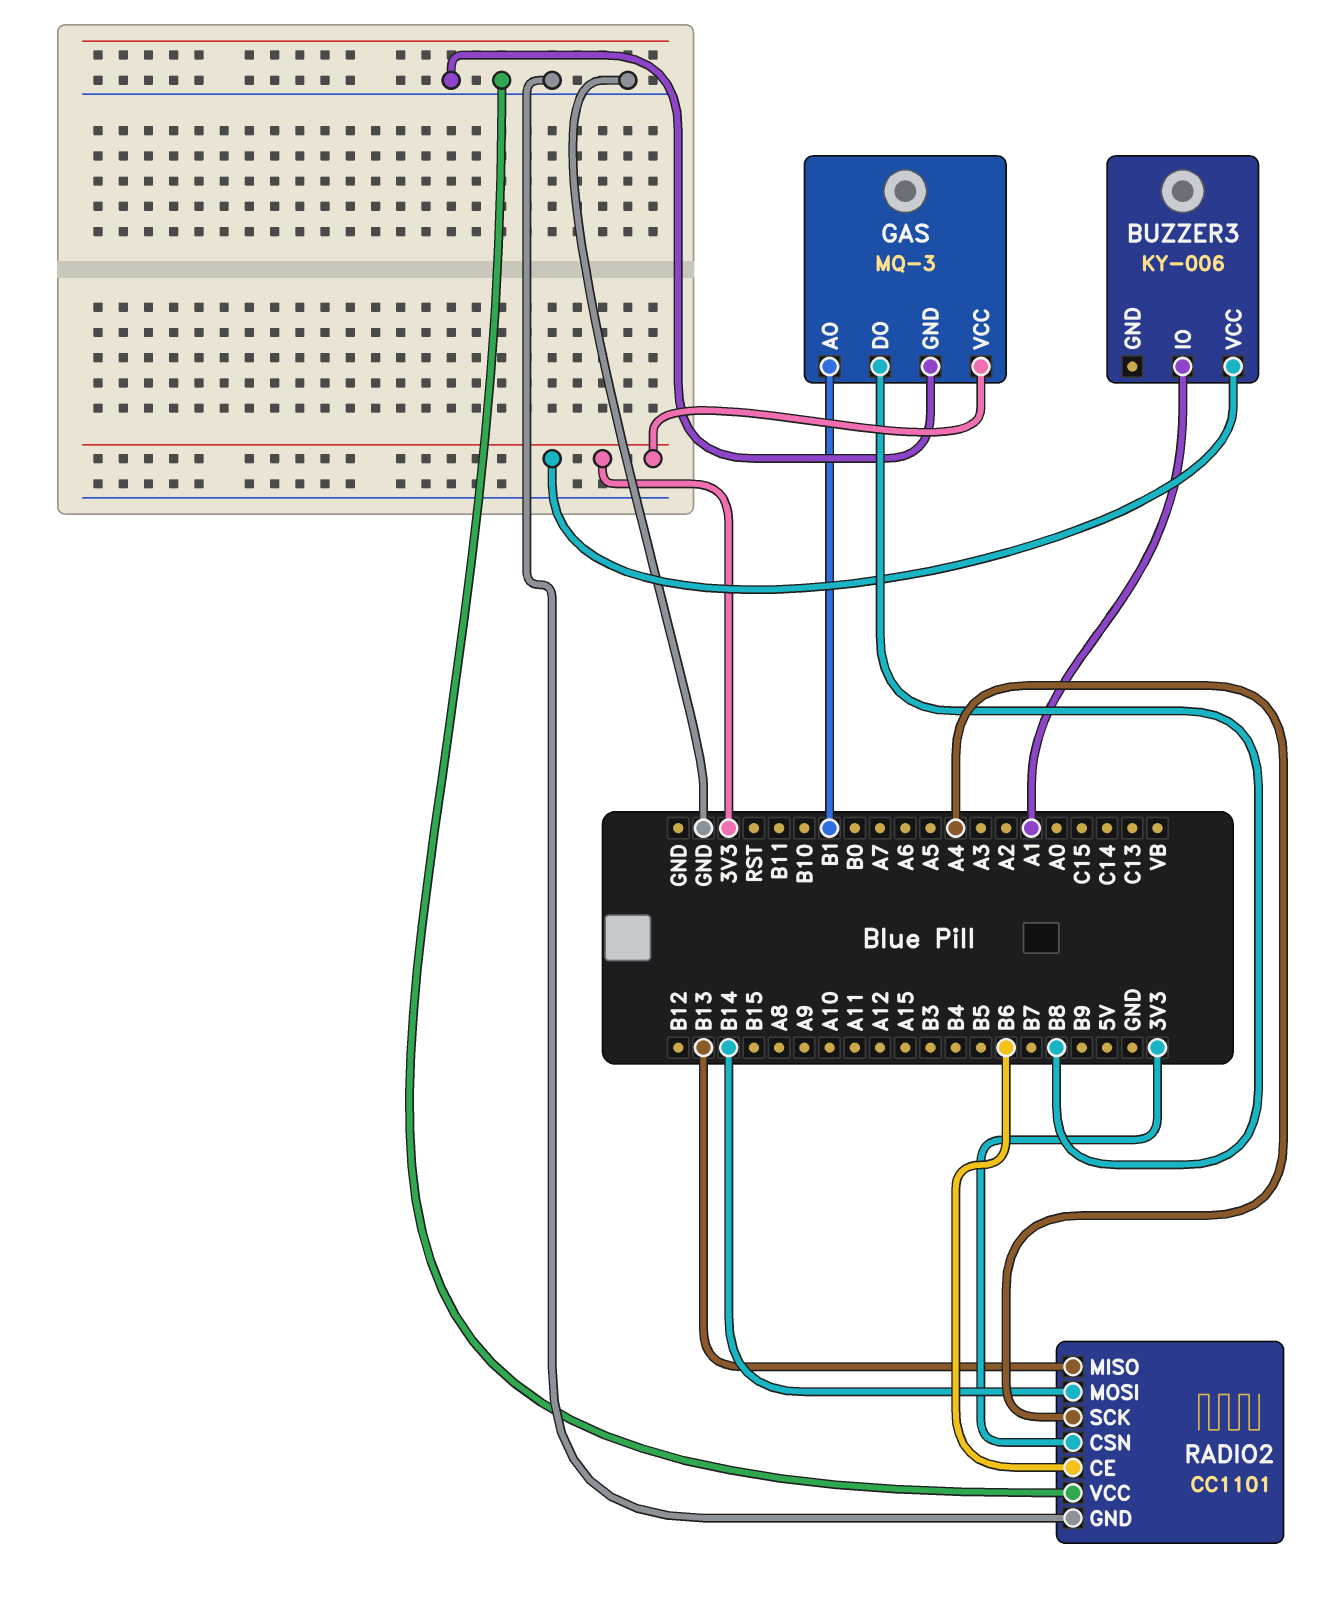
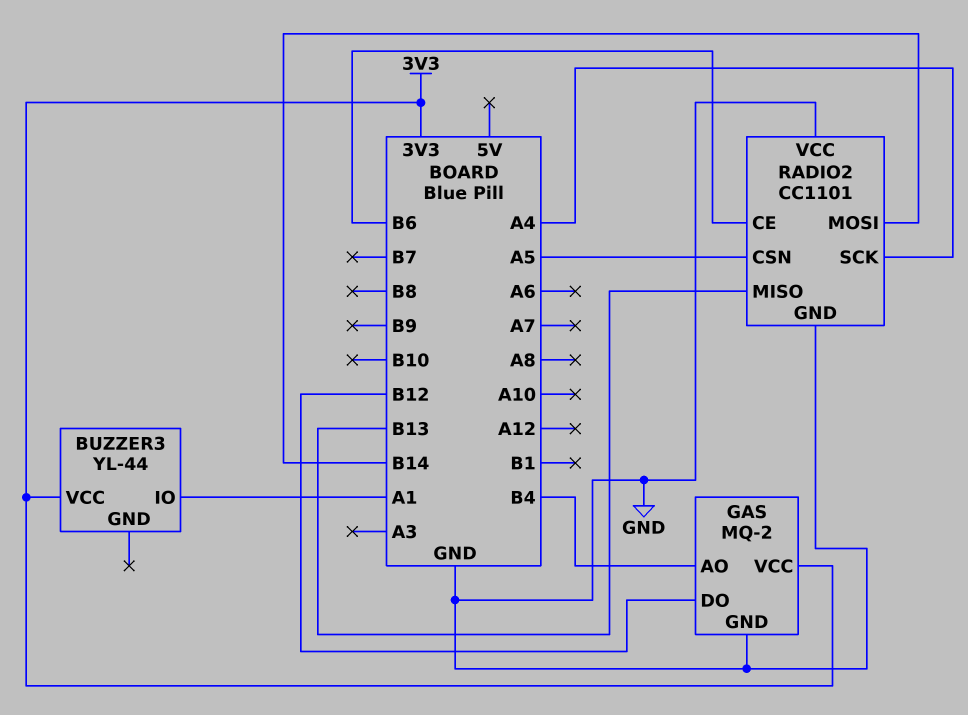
BUZZER3: KY-006 -> YL-44
GAS: MQ-3 -> MQ-2
GAS pin AO: B1 -> B4
GAS pin DO: B8 -> B12
RADIO2 pin CSN: 3V3 -> A5

